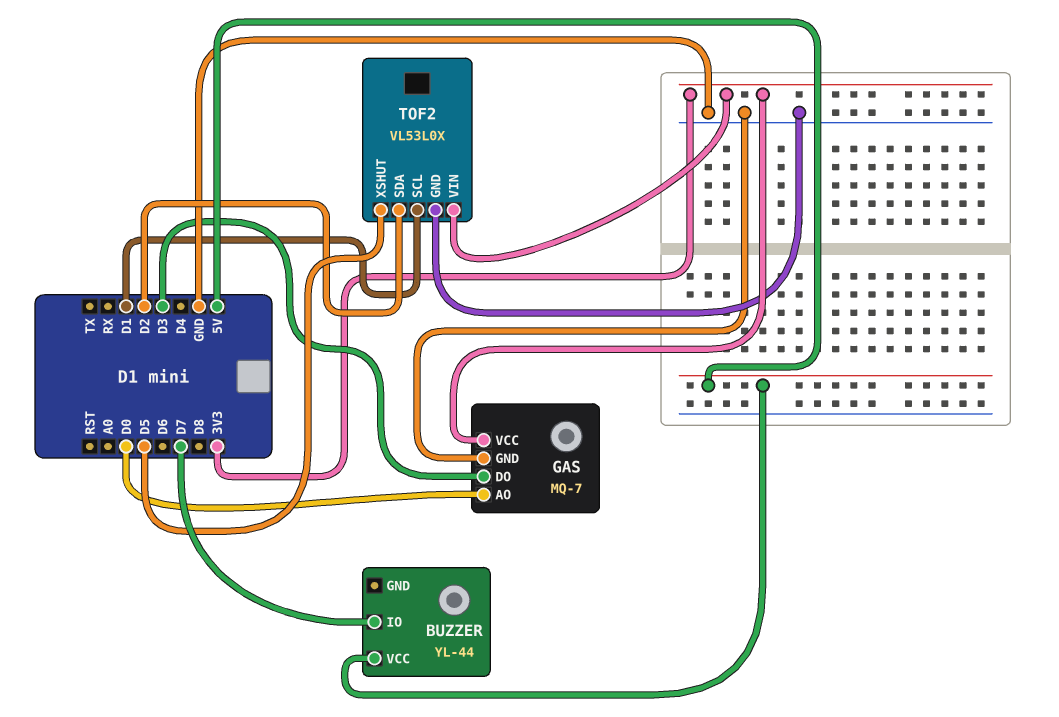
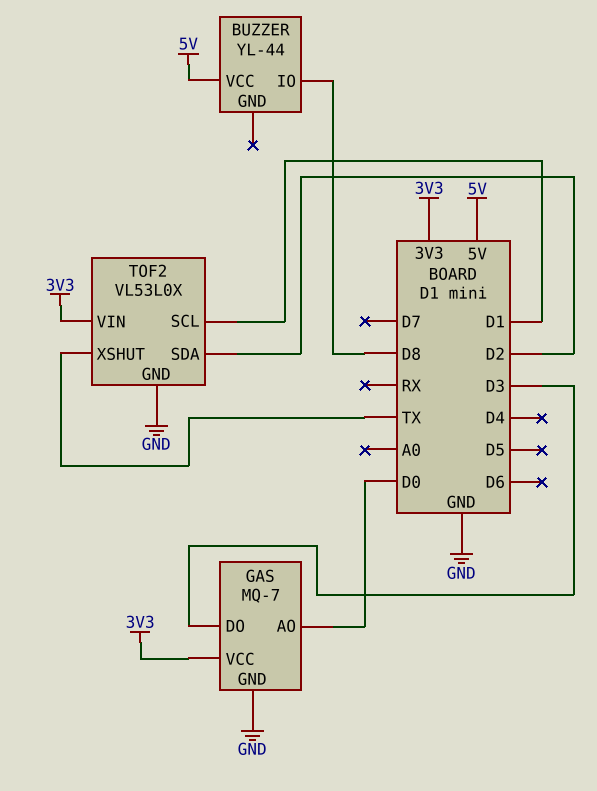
BUZZER pin IO: D7 -> D8
TOF2 pin XSHUT: D5 -> TX

